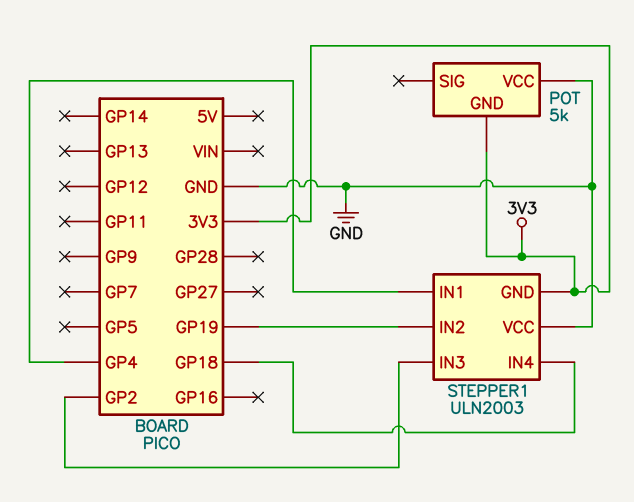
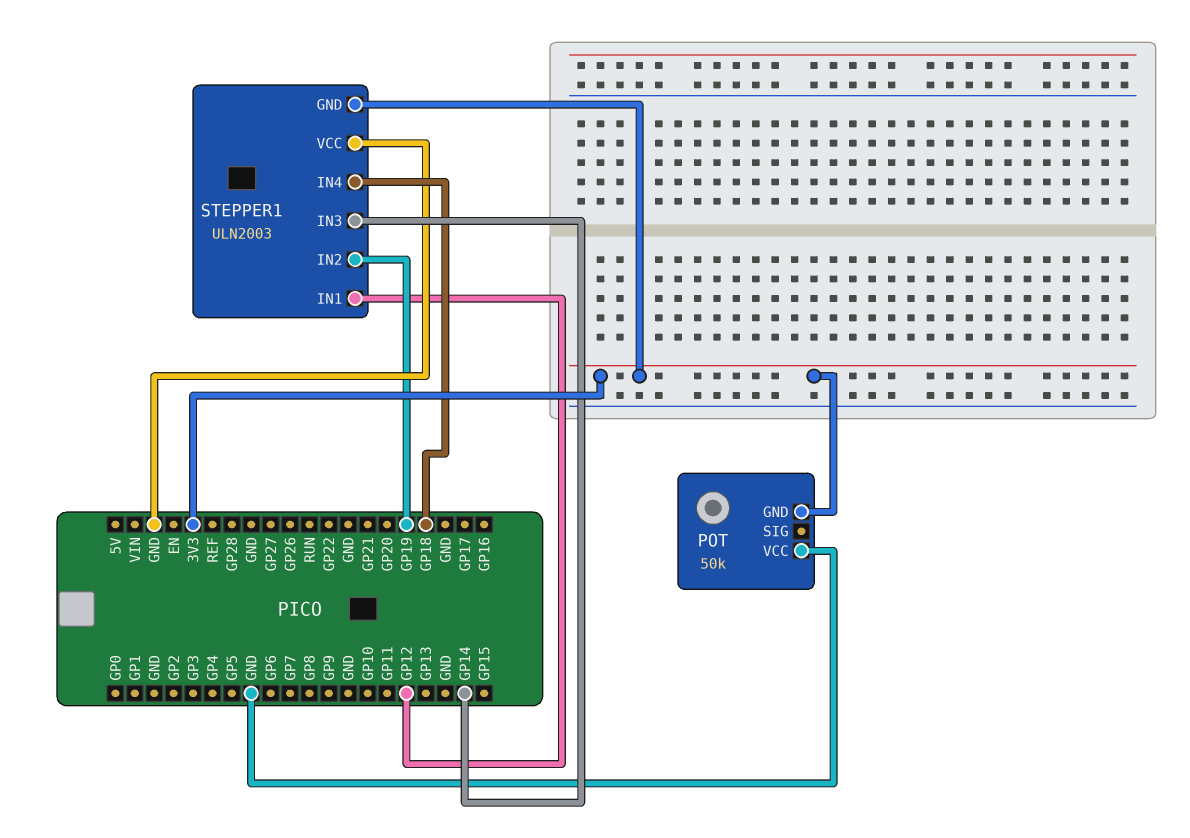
POT: 5k -> 50k
STEPPER1 pin IN1: GP4 -> GP12
STEPPER1 pin IN3: GP2 -> GP14

